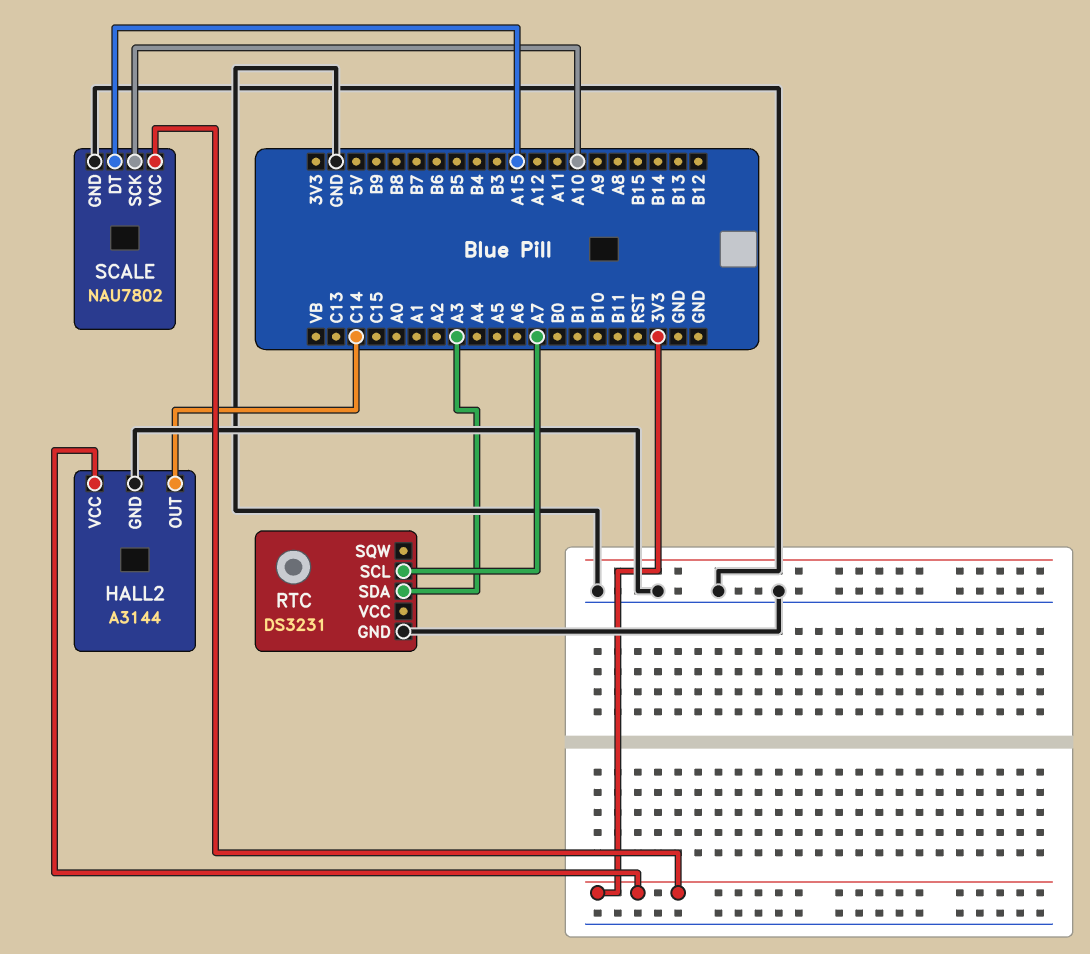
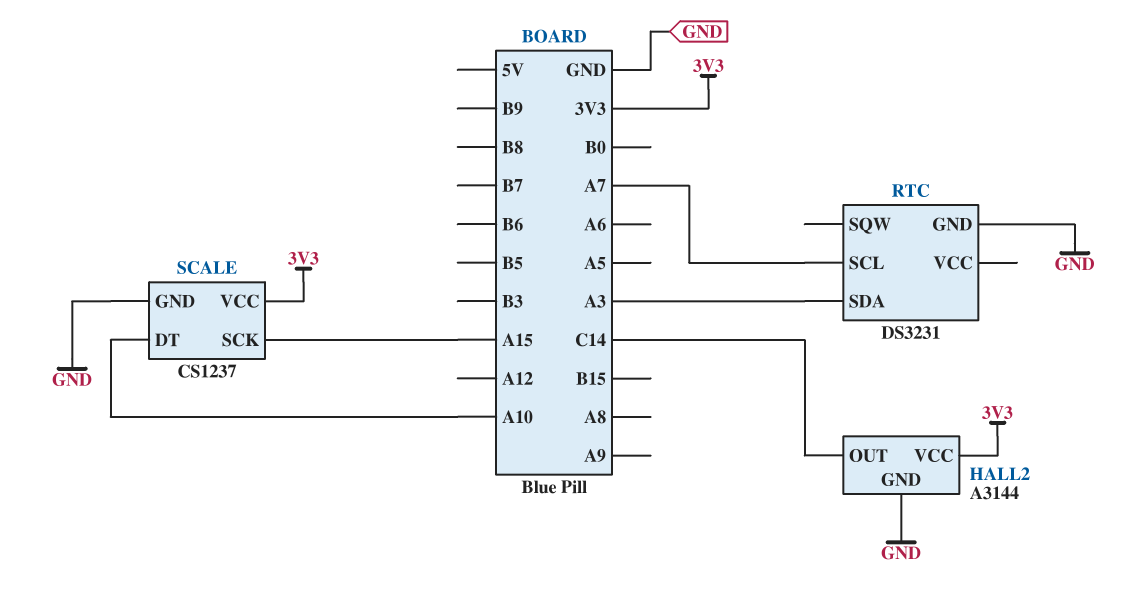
SCALE: NAU7802 -> CS1237
SCALE pin DT: A15 -> A10
SCALE pin SCK: A10 -> A15

